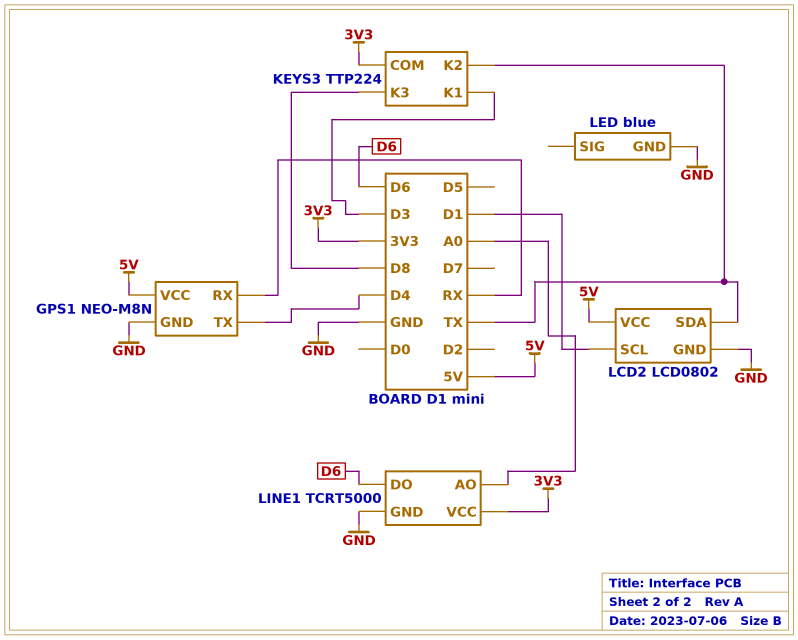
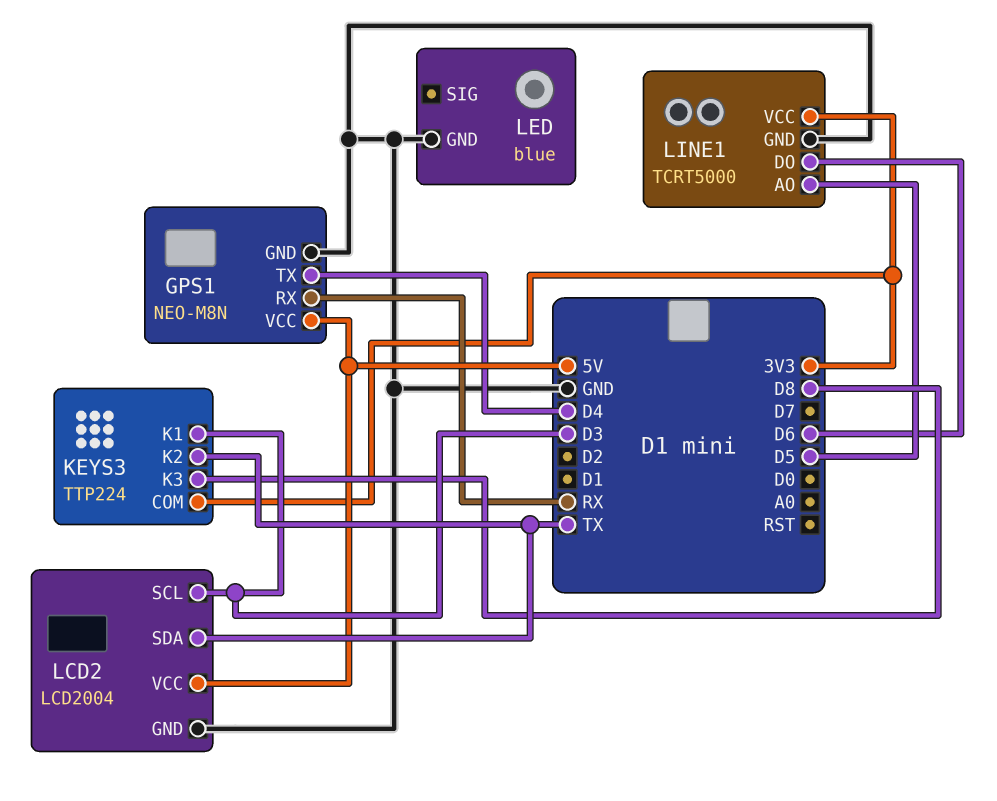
LCD2: LCD0802 -> LCD2004
LCD2 pin SCL: D1 -> D3
LINE1 pin AO: A0 -> D5

